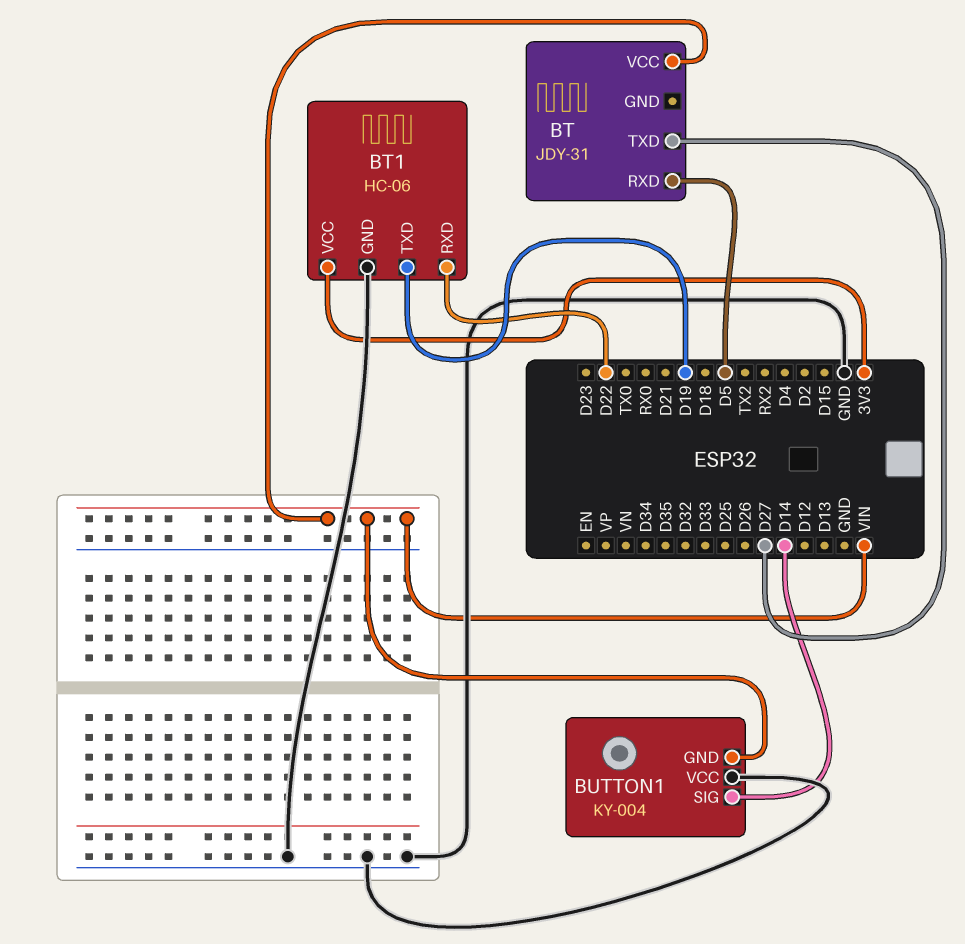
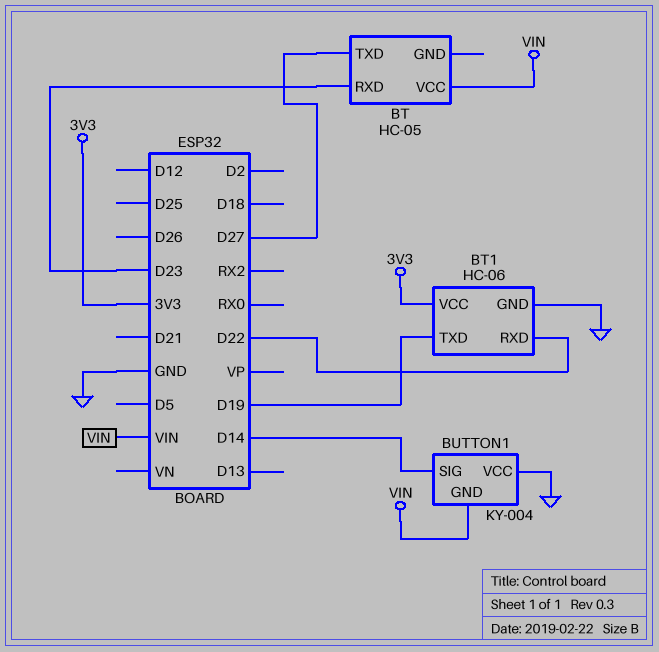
BT: JDY-31 -> HC-05
BT pin RXD: D5 -> D23

